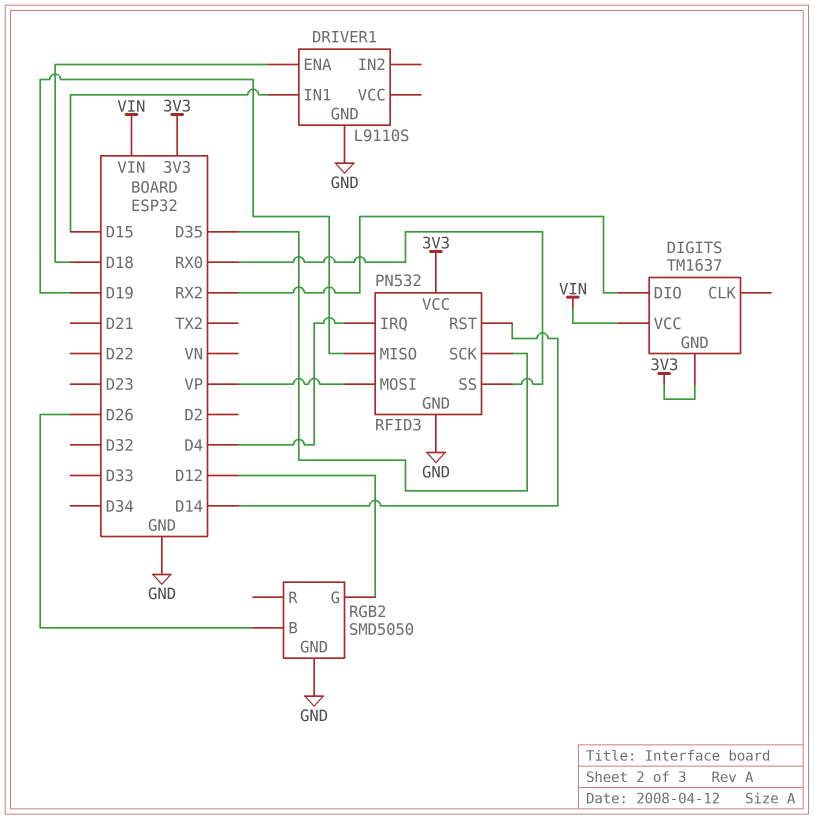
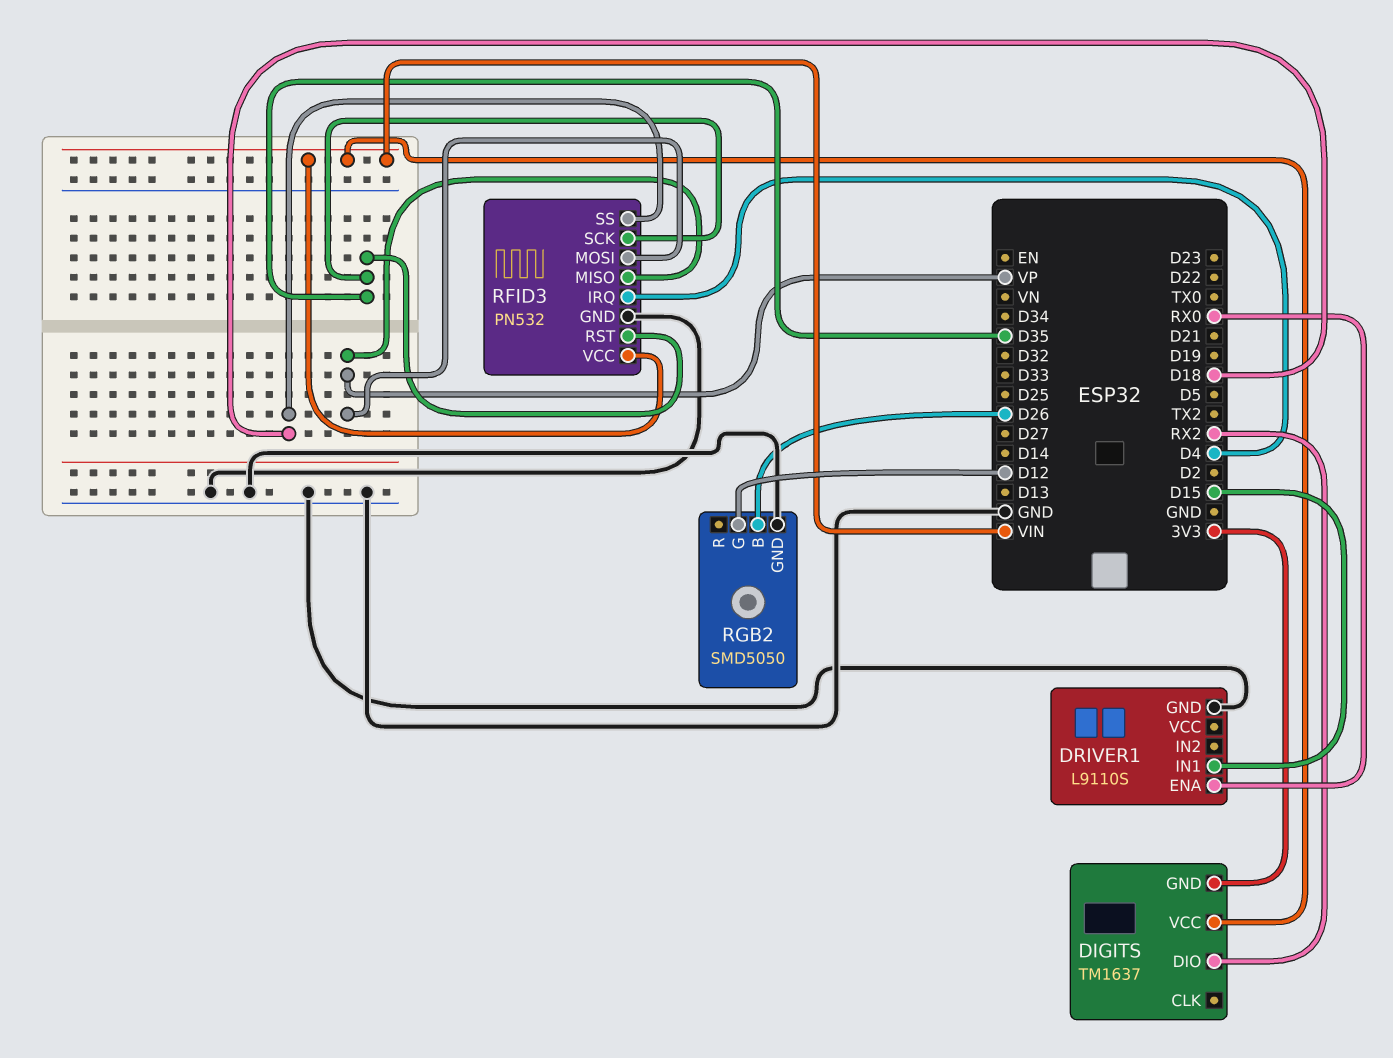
DRIVER1 pin ENA: D18 -> RX0
RFID3 pin MISO: D19 -> VP
RFID3 pin RST: D14 -> D35
RFID3 pin SS: RX0 -> D18
RFID3 pin VCC: 3V3 -> VIN

